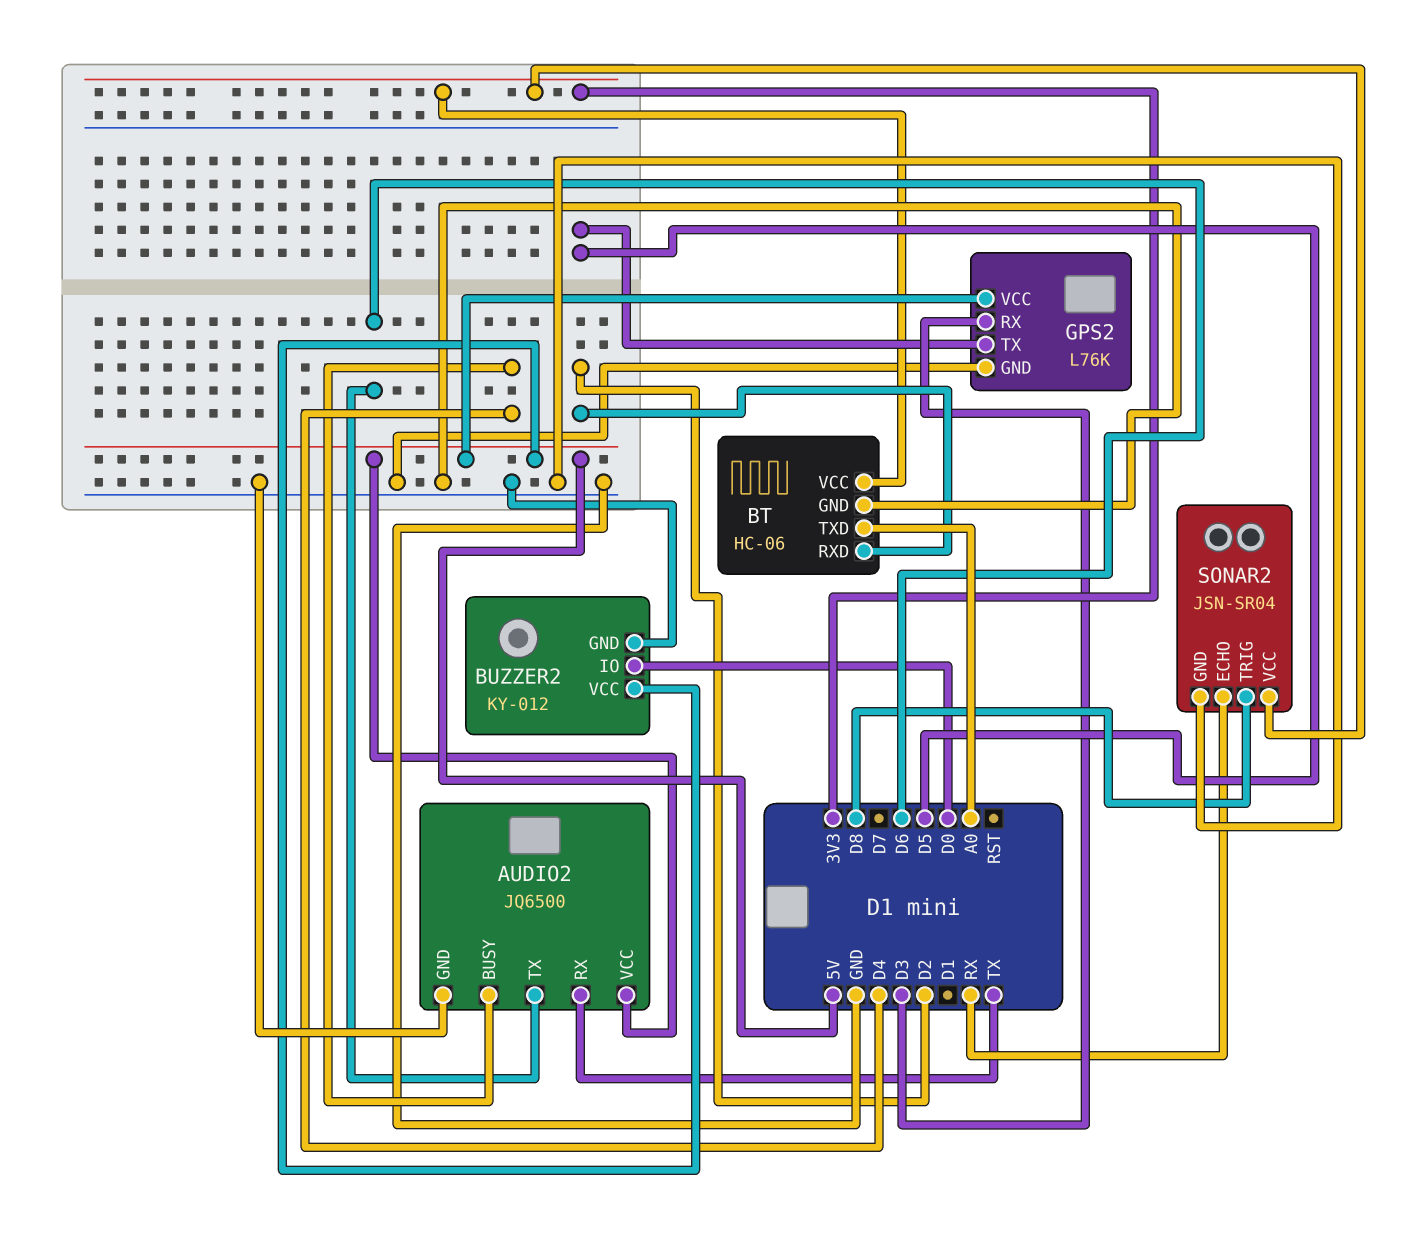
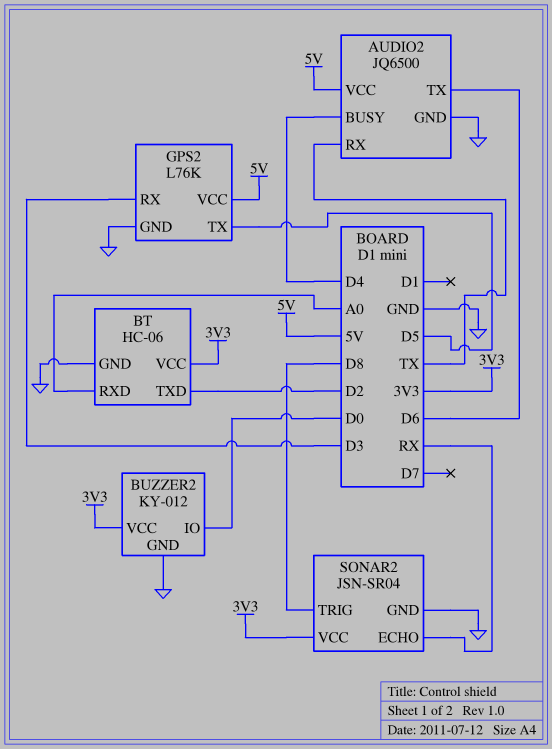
BT pin RXD: D2 -> A0
BT pin TXD: A0 -> D2
BUZZER2 pin VCC: 5V -> 3V3

